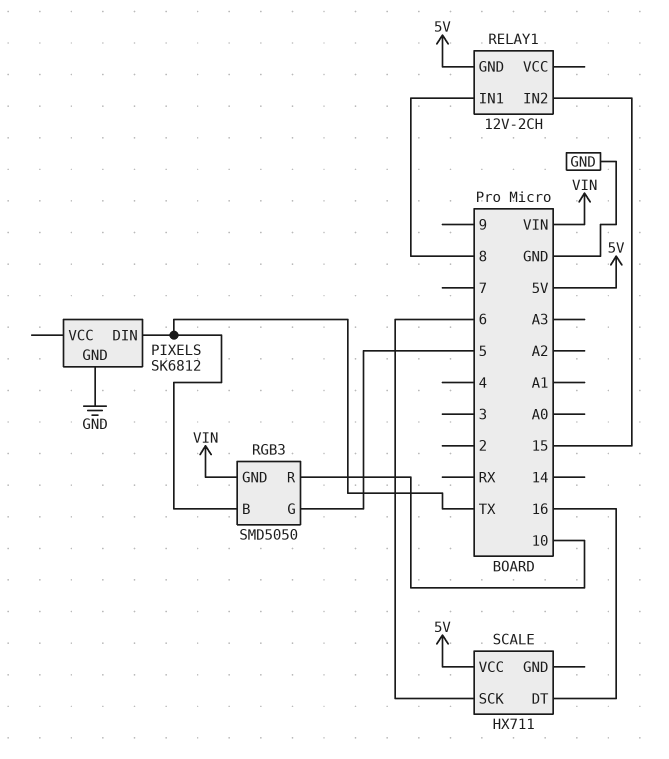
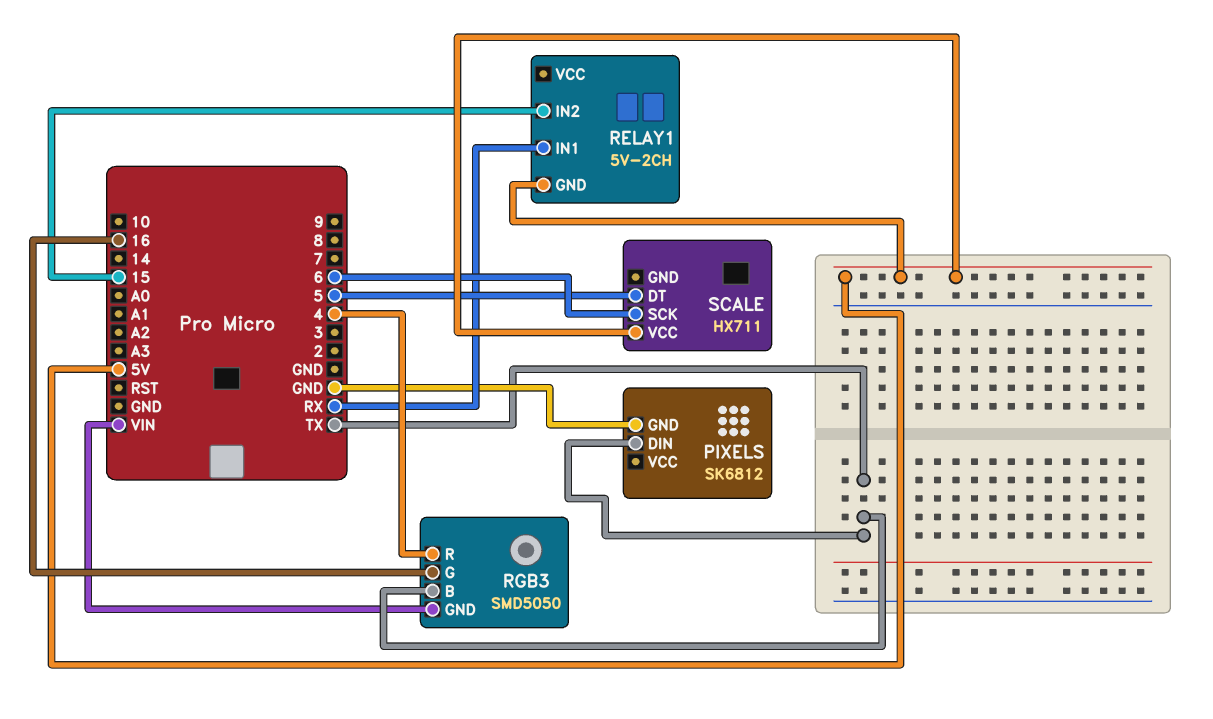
RELAY1: 12V-2CH -> 5V-2CH
RELAY1 pin IN1: 8 -> RX
RGB3 pin G: 5 -> 16
RGB3 pin R: 10 -> 4
SCALE pin DT: 16 -> 5

